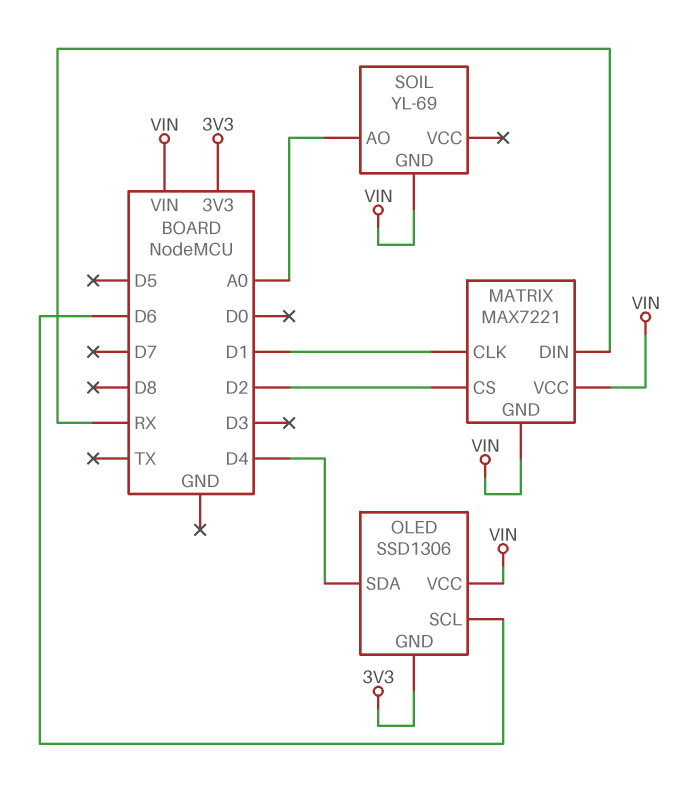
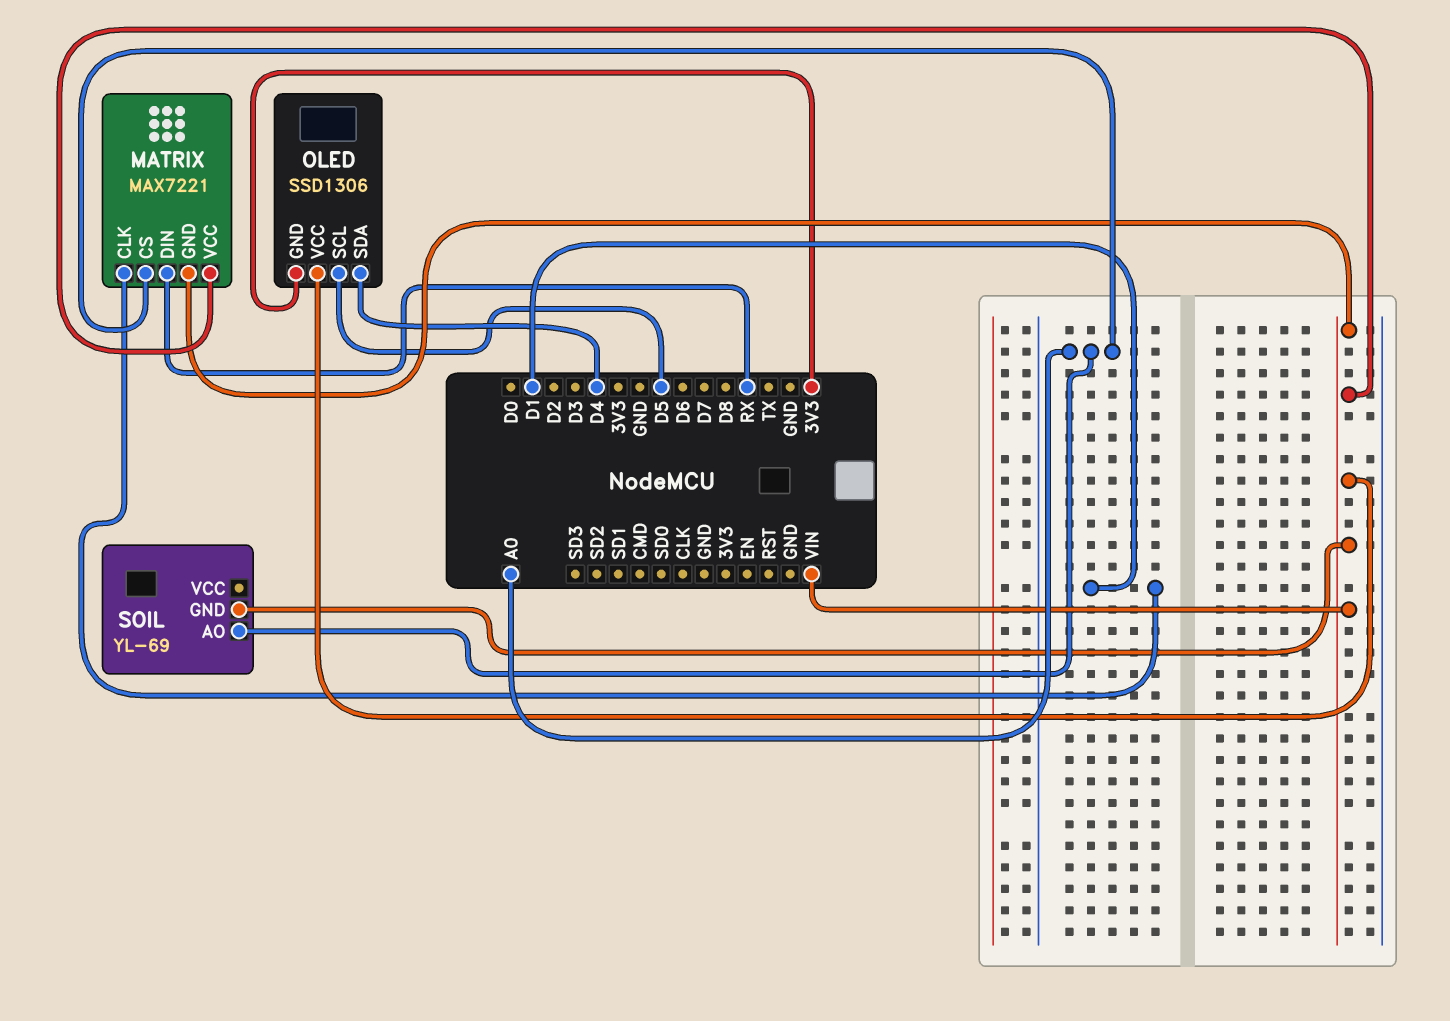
MATRIX pin CS: D2 -> A0
OLED pin SCL: D6 -> D5

